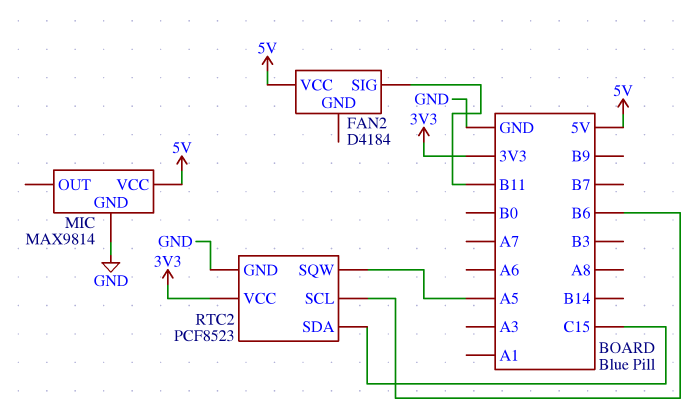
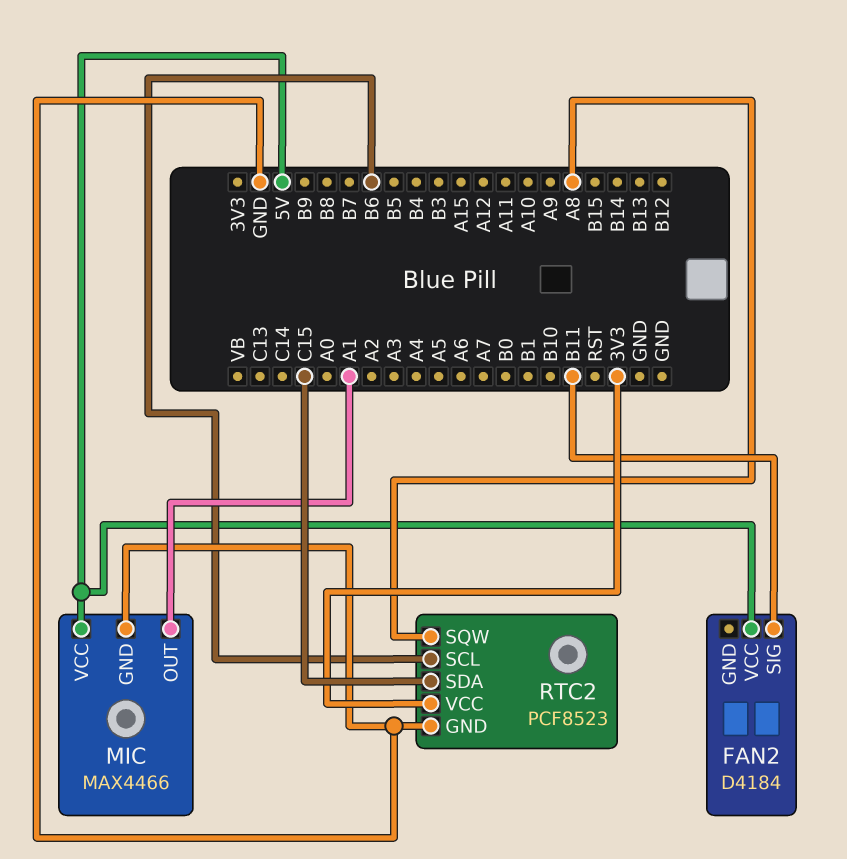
MIC: MAX9814 -> MAX4466
MIC pin OUT: none -> A1
RTC2 pin SQW: A5 -> A8

